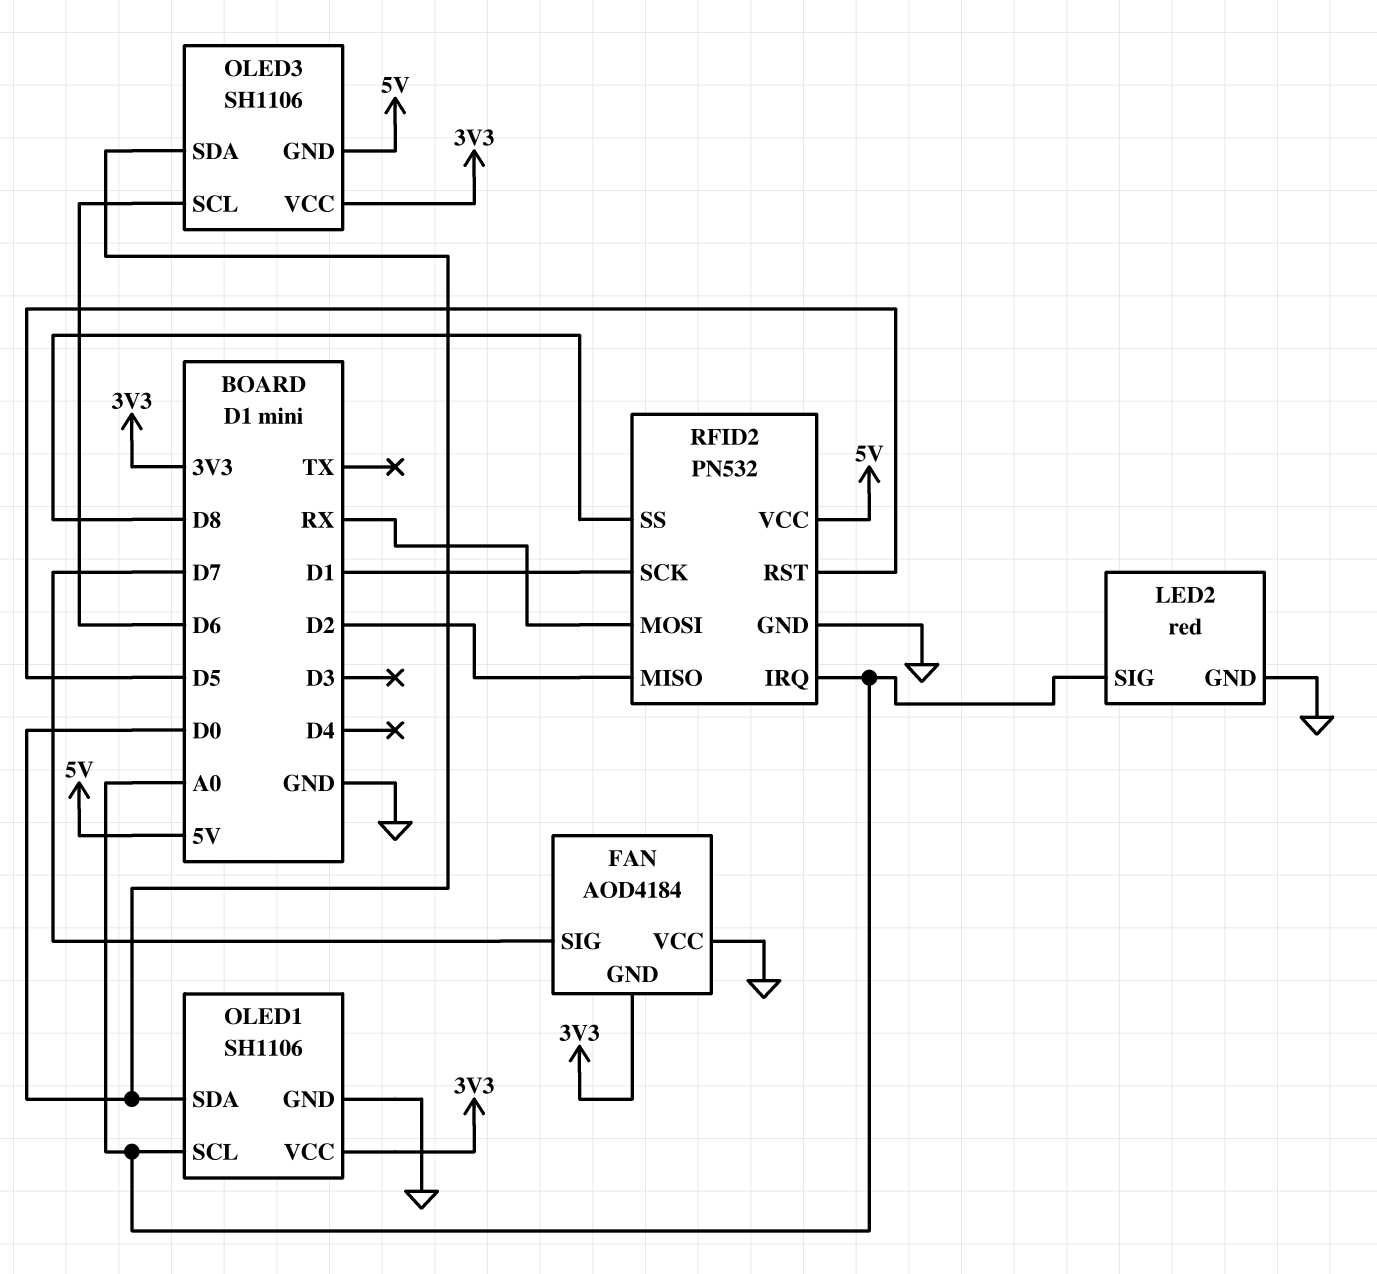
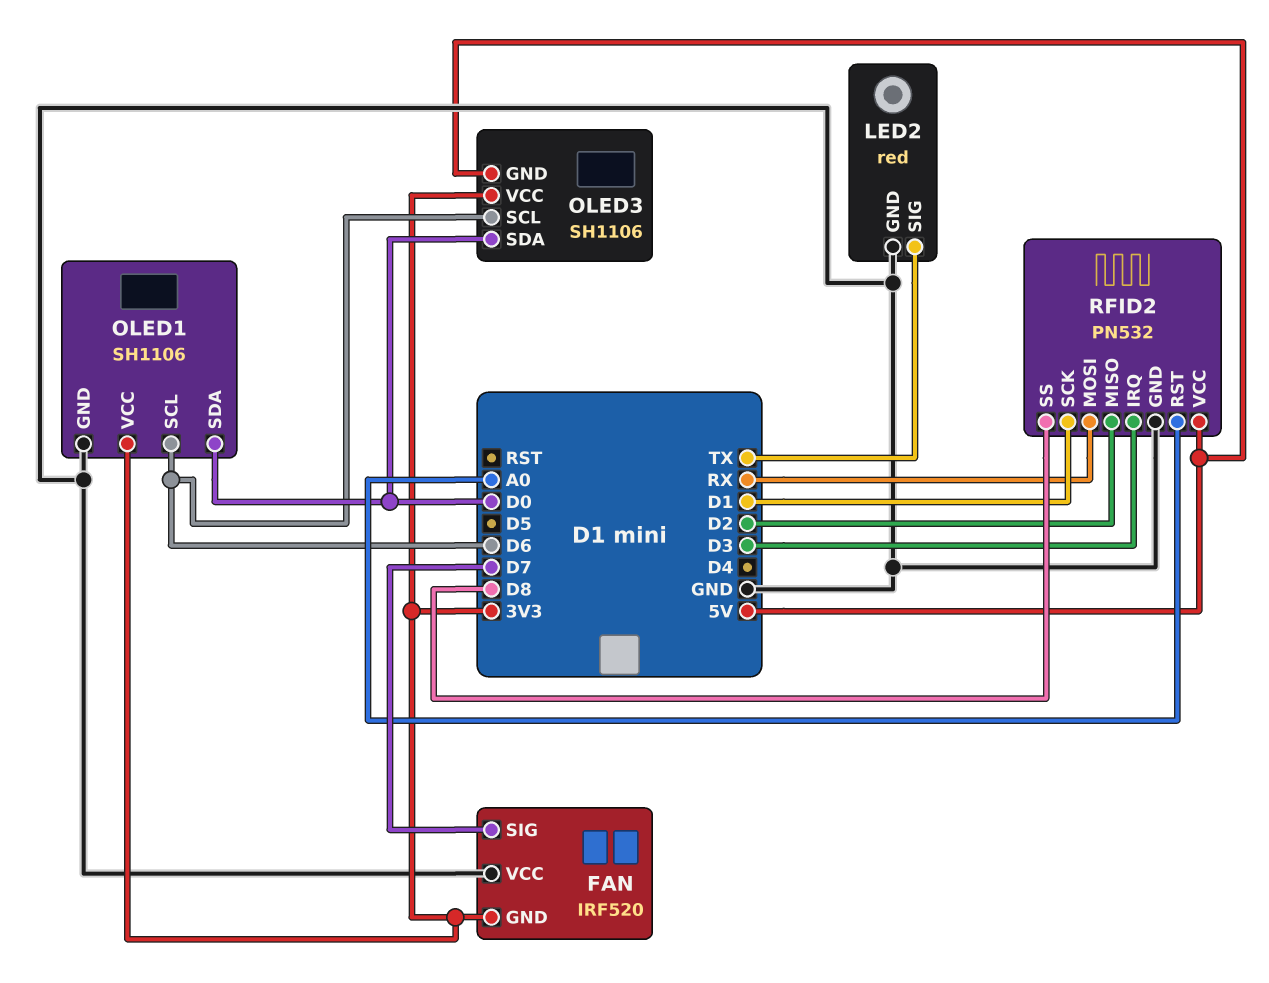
FAN: AOD4184 -> IRF520
LED2 pin SIG: A0 -> TX
OLED1 pin SCL: A0 -> D6
RFID2 pin IRQ: A0 -> D3
RFID2 pin RST: D5 -> A0

